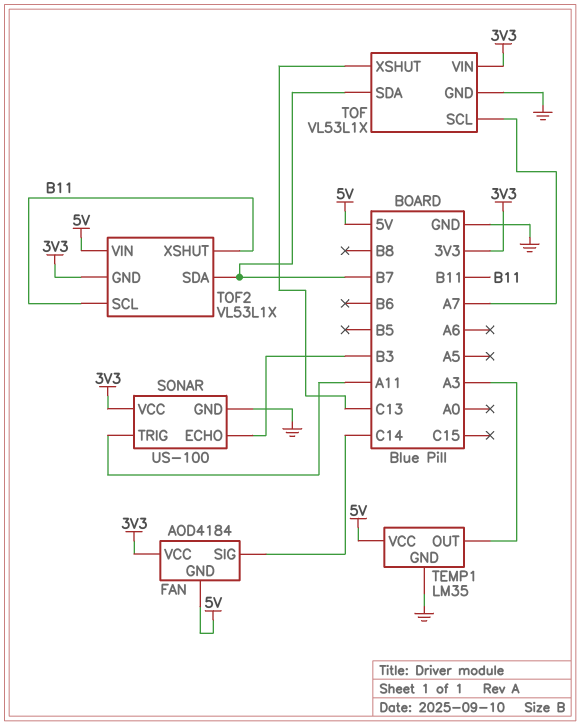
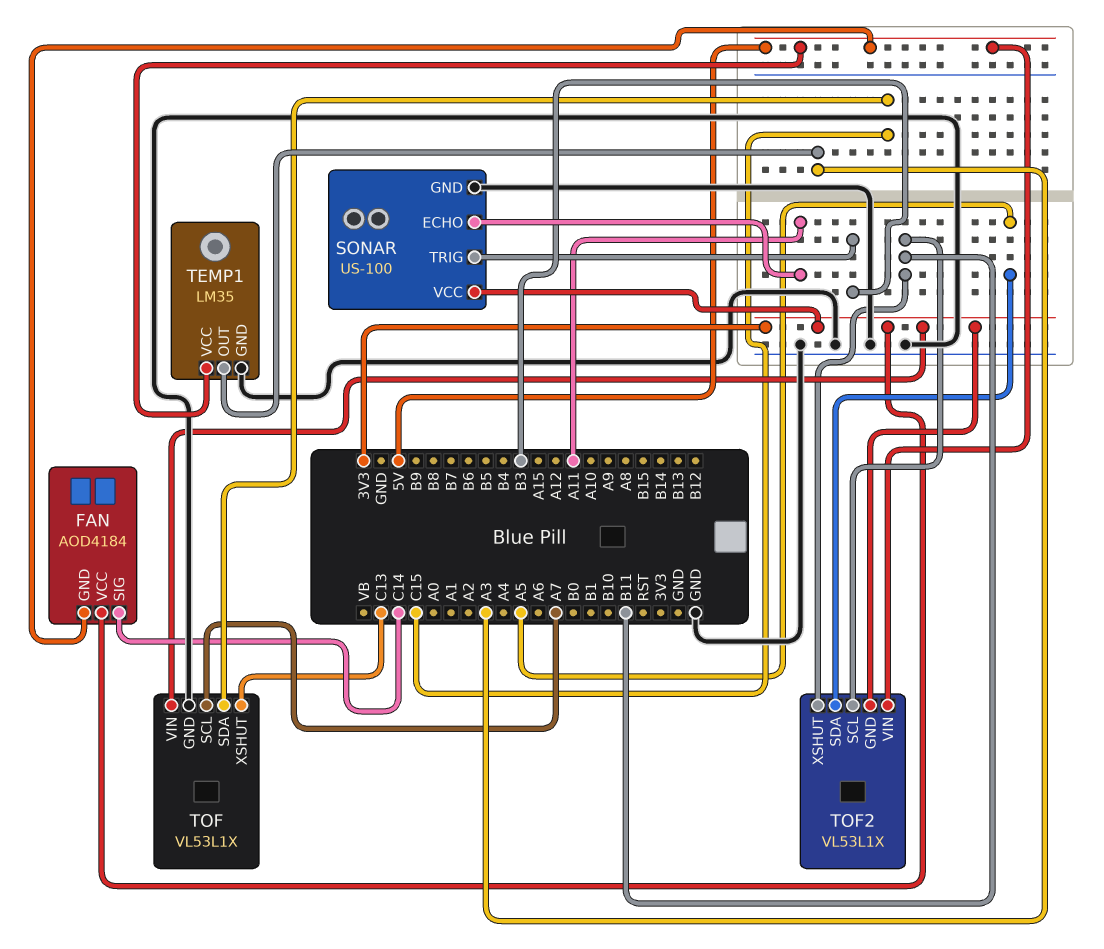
SONAR pin ECHO: B3 -> A11
SONAR pin TRIG: A11 -> B3
TOF pin SDA: B7 -> C15
TOF2 pin SDA: B7 -> A5

